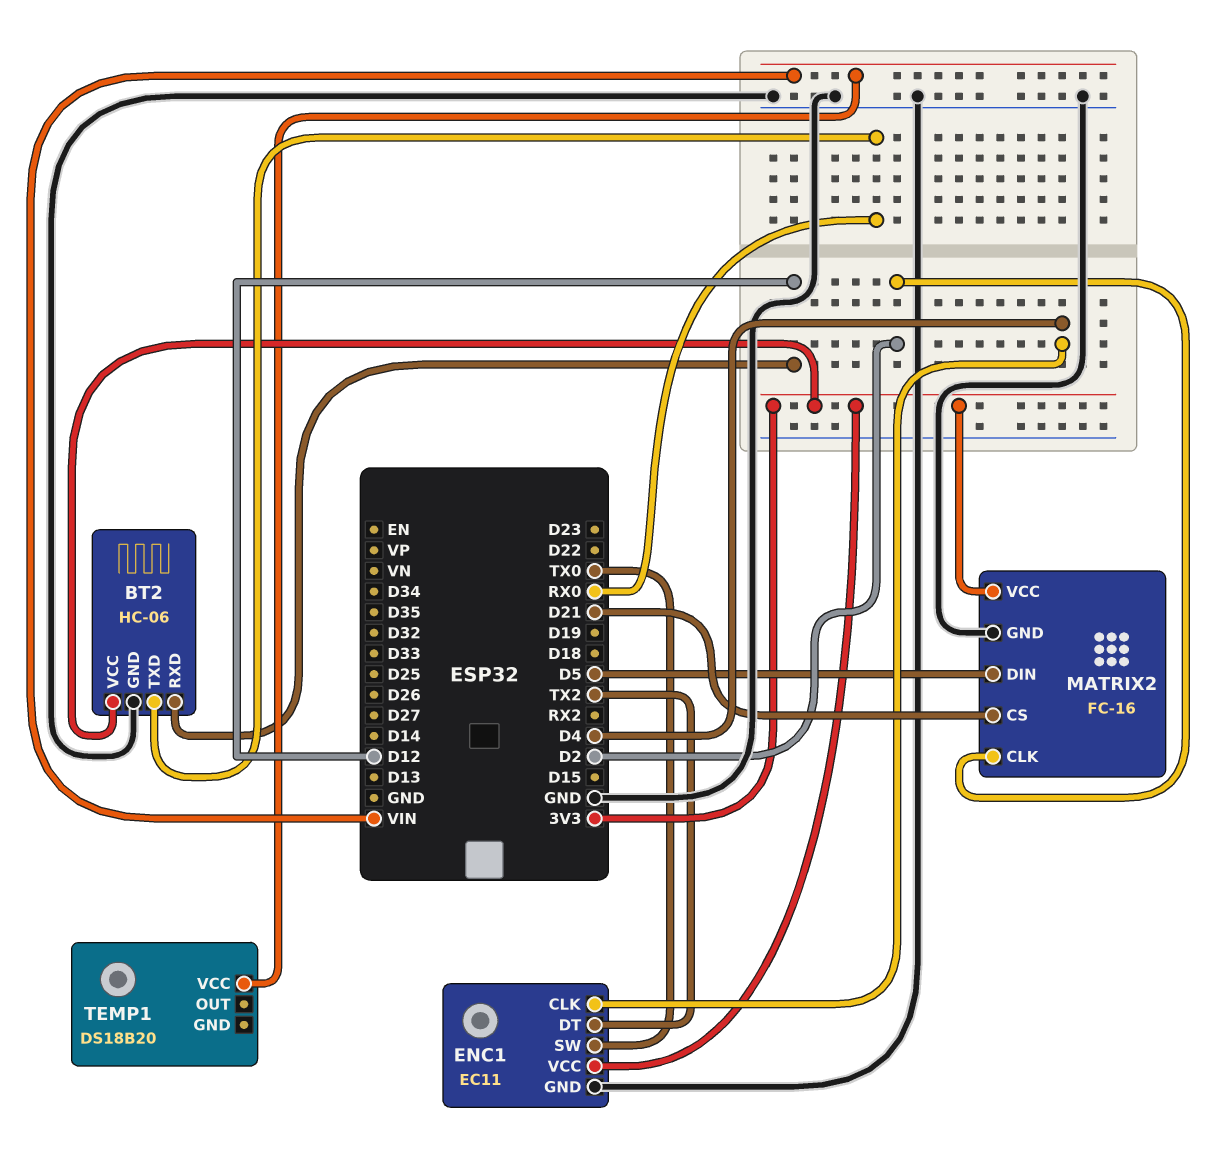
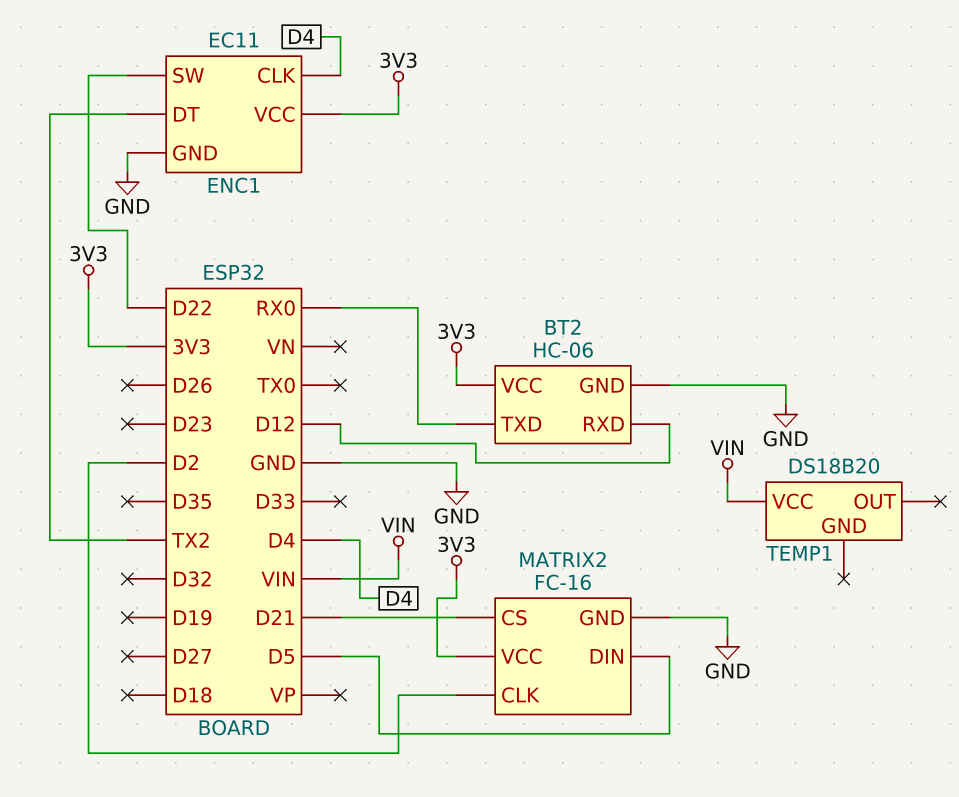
ENC1 pin SW: TX0 -> D22

